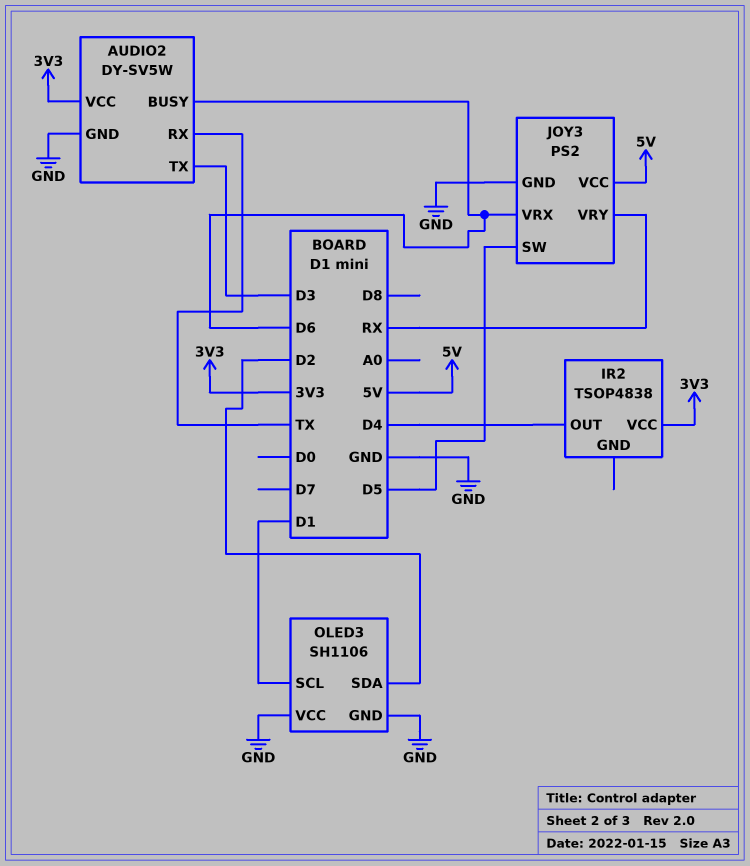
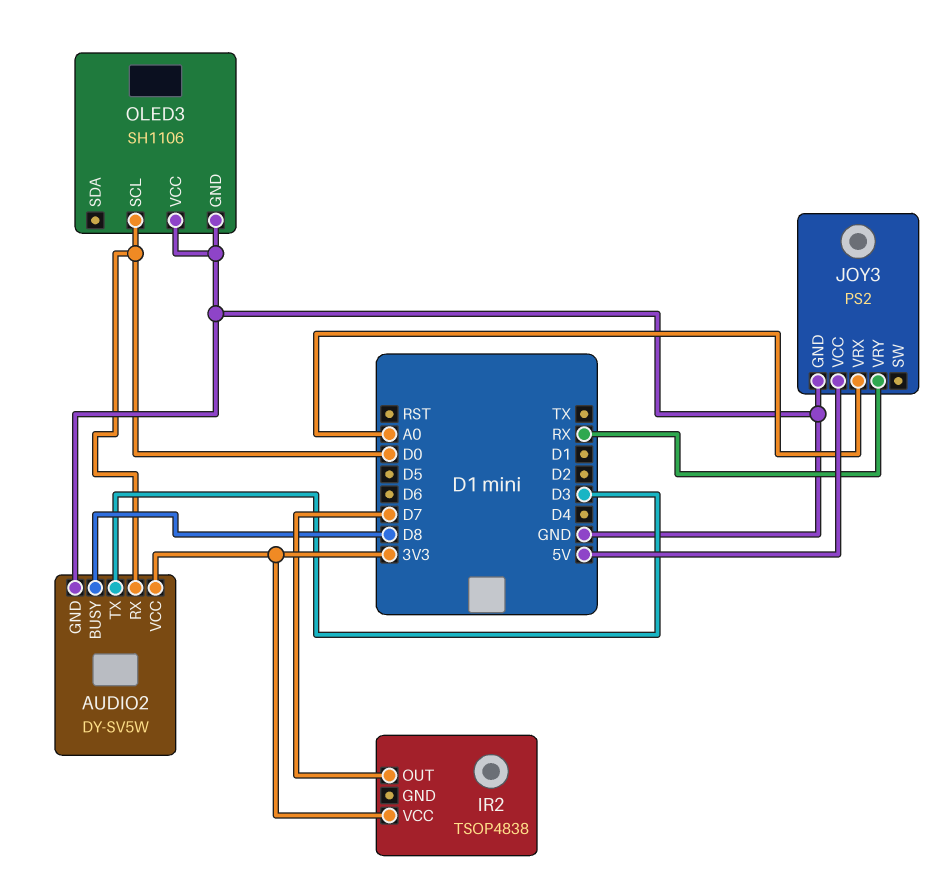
AUDIO2 pin BUSY: D6 -> D8
AUDIO2 pin RX: TX -> D0
IR2 pin OUT: D4 -> D7
JOY3 pin SW: D5 -> none
JOY3 pin VRX: D6 -> A0
OLED3 pin SCL: D1 -> D0
OLED3 pin SDA: D2 -> none

